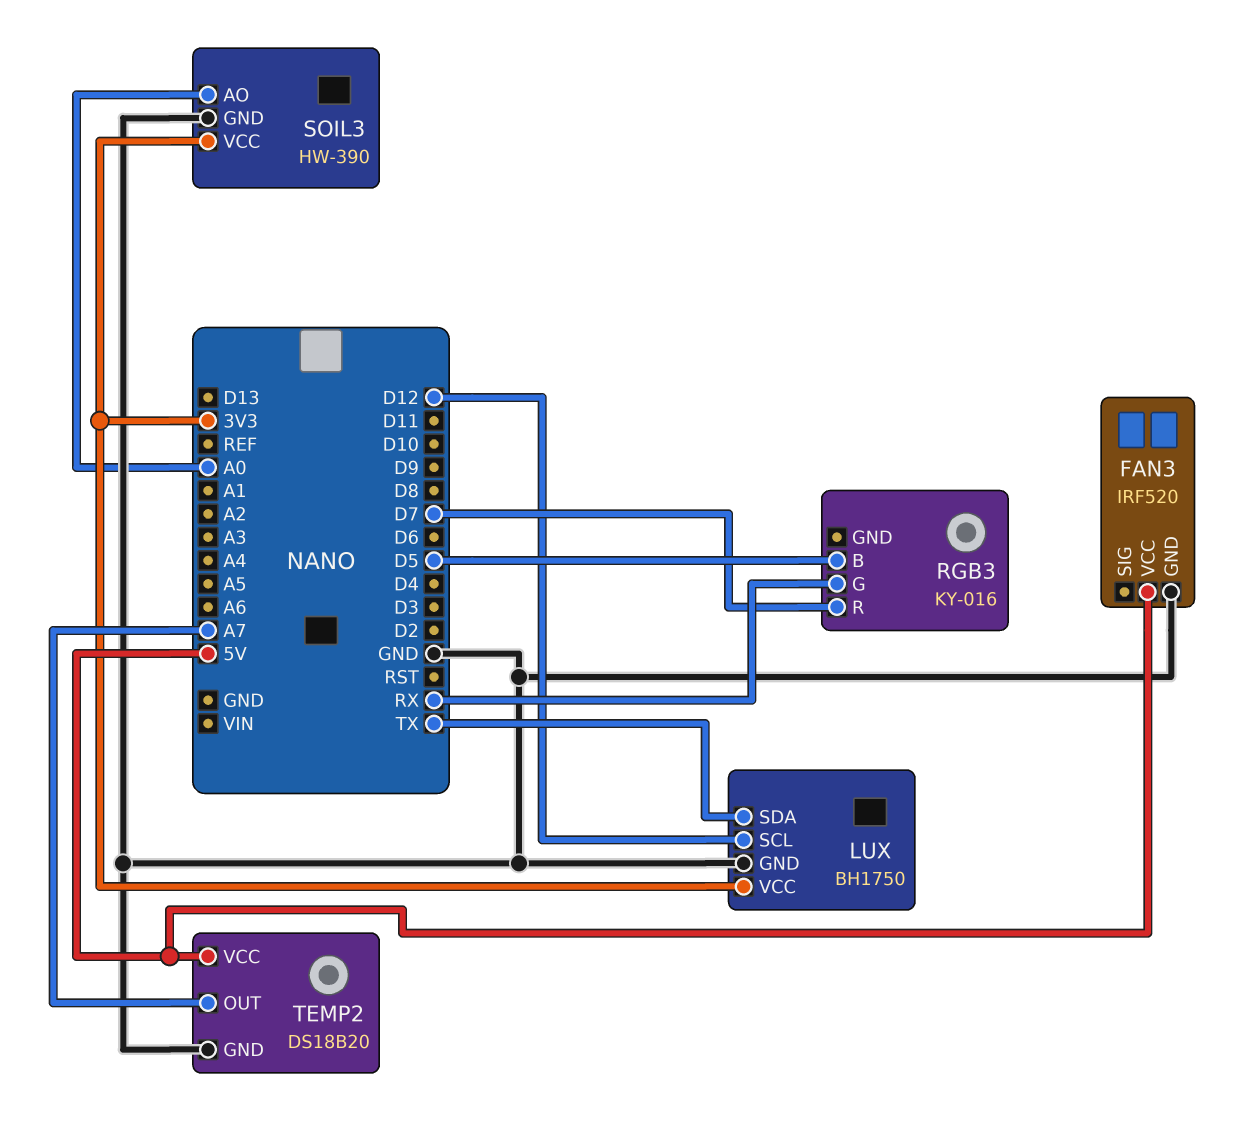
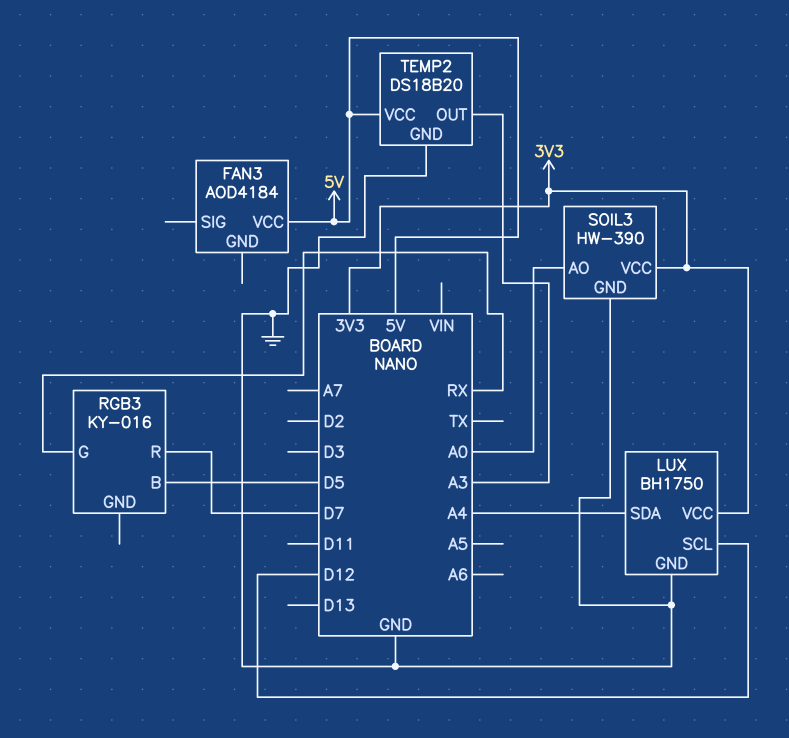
FAN3: IRF520 -> AOD4184
FAN3 pin GND: GND -> none
LUX pin SDA: TX -> A4
TEMP2 pin OUT: A7 -> A3

